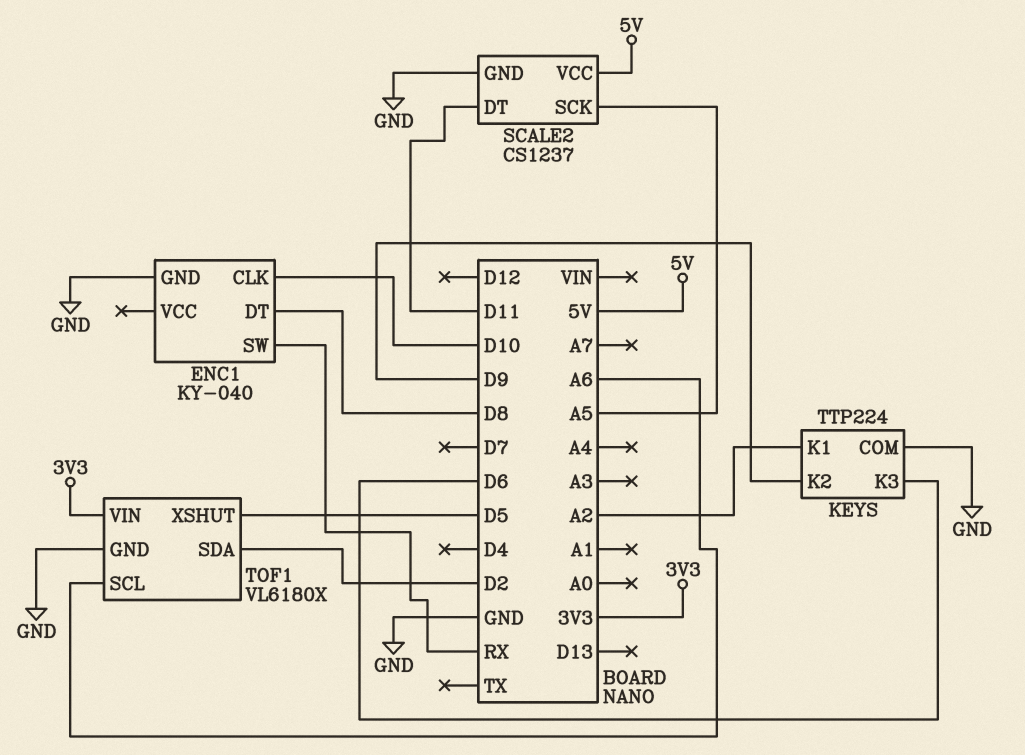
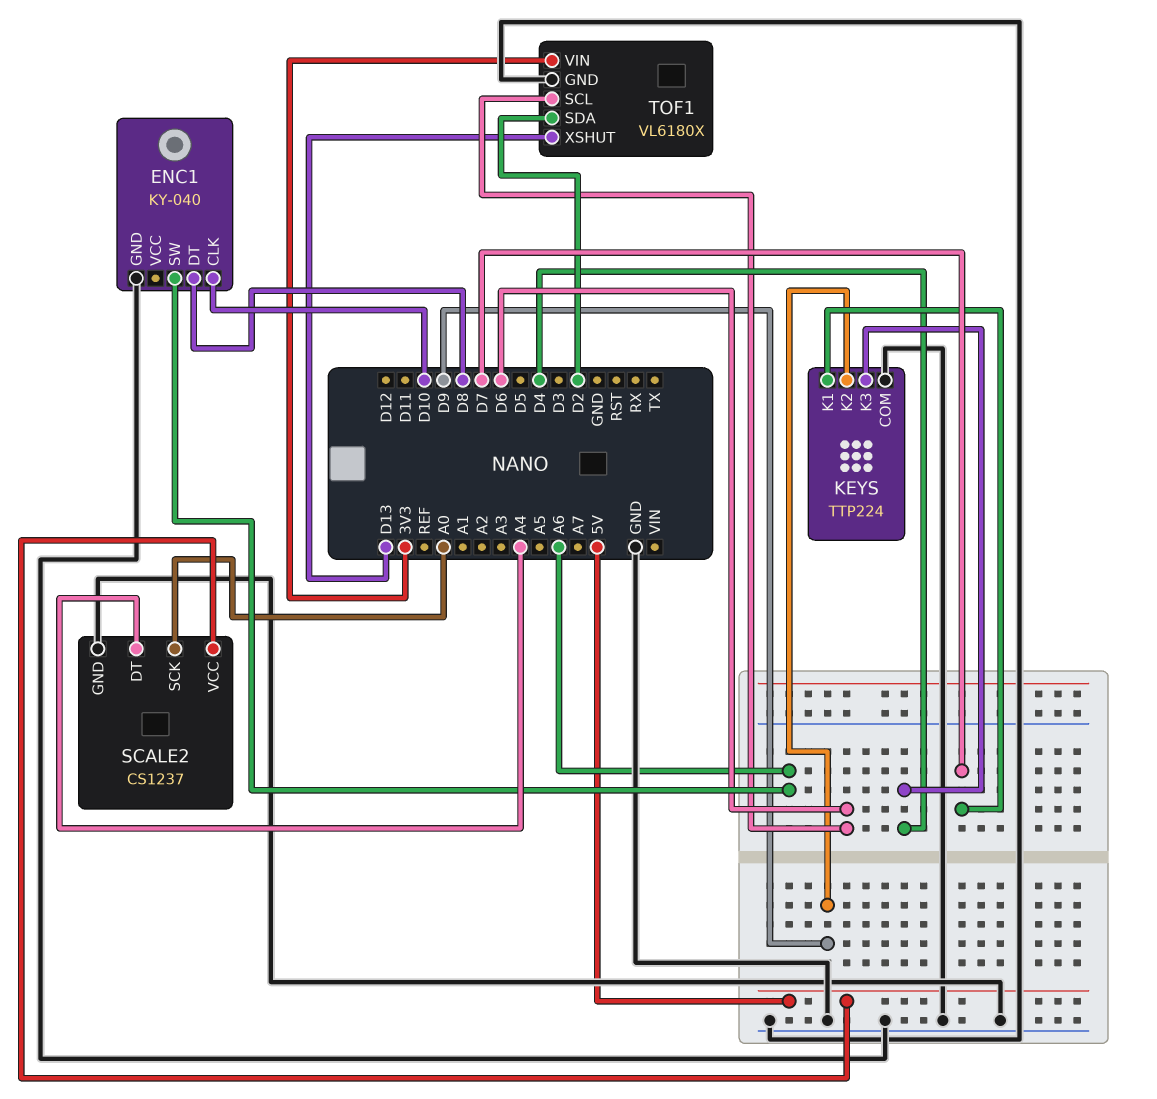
ENC1 pin SW: RX -> A6
KEYS pin K1: A2 -> D7
KEYS pin K3: D6 -> D4
SCALE2 pin DT: D11 -> A4
SCALE2 pin SCK: A5 -> A0
TOF1 pin SCL: A6 -> D6
TOF1 pin XSHUT: D5 -> D13

